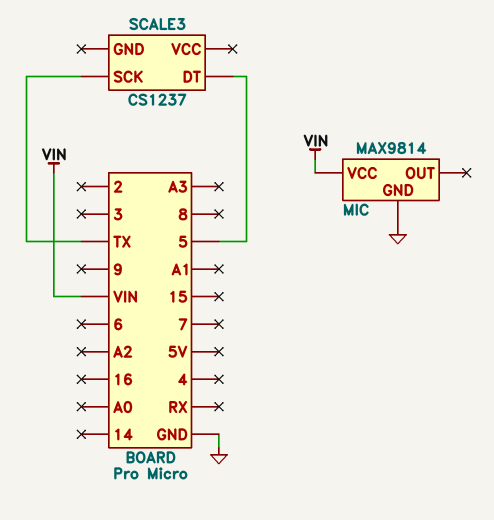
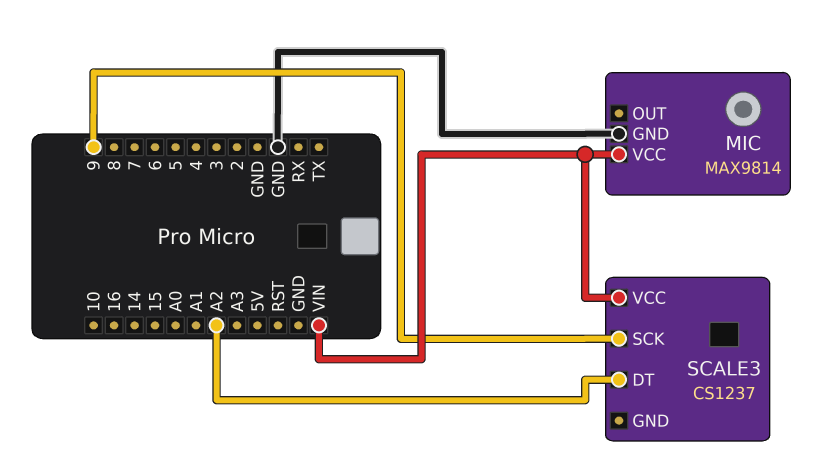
SCALE3 pin DT: 5 -> A2
SCALE3 pin SCK: TX -> 9
SCALE3 pin VCC: none -> VIN

